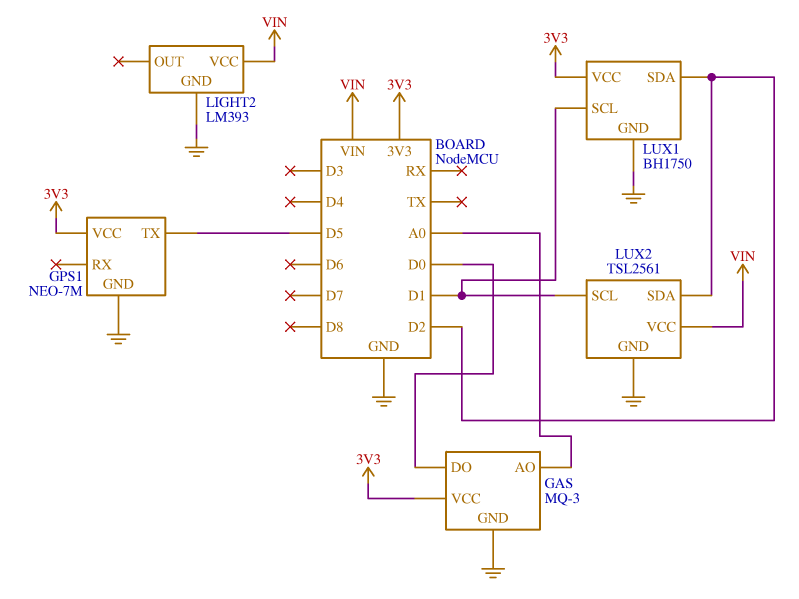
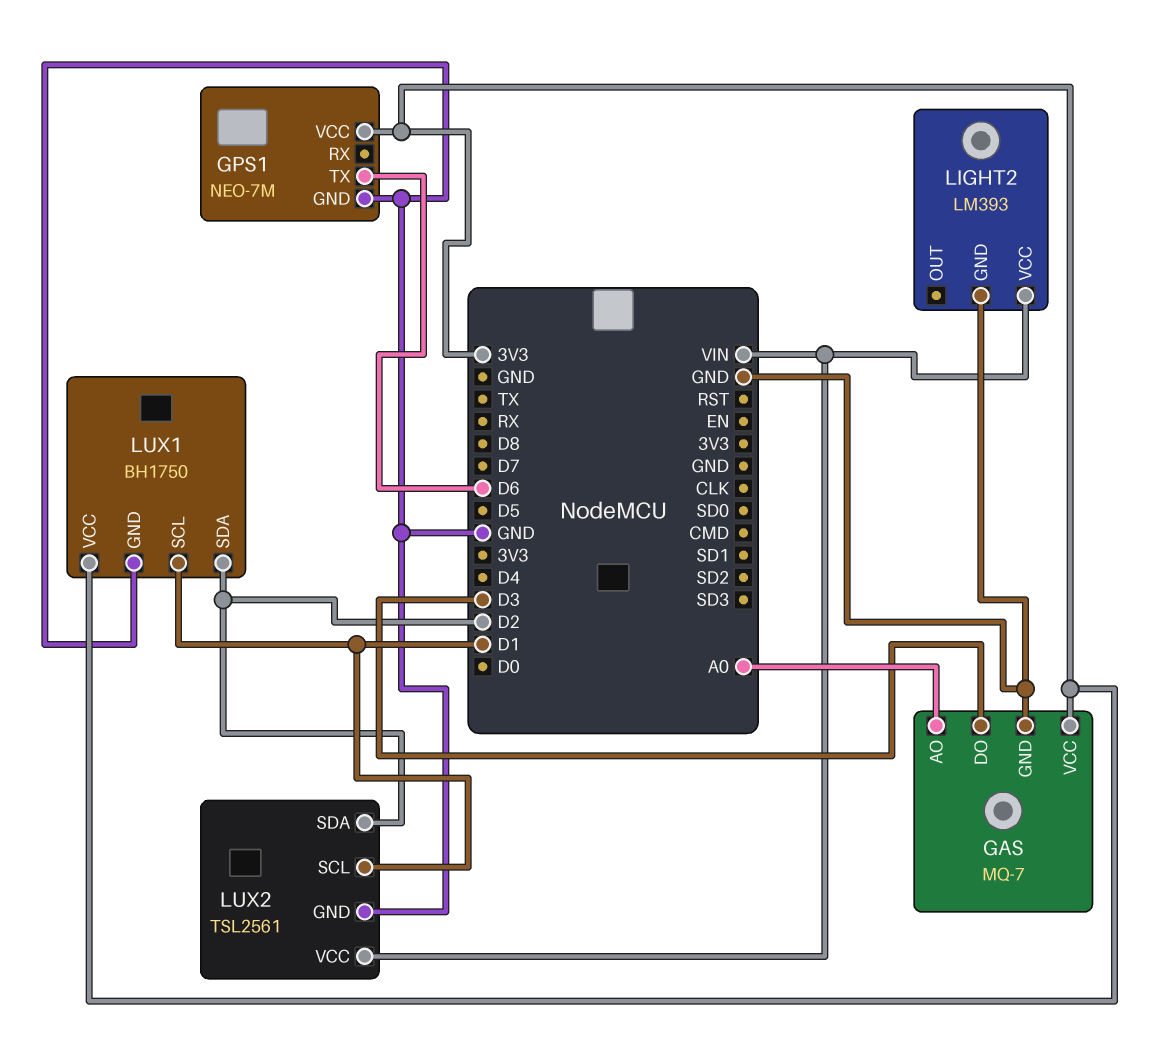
GAS: MQ-3 -> MQ-7
GAS pin DO: D0 -> D3
GPS1 pin TX: D5 -> D6

